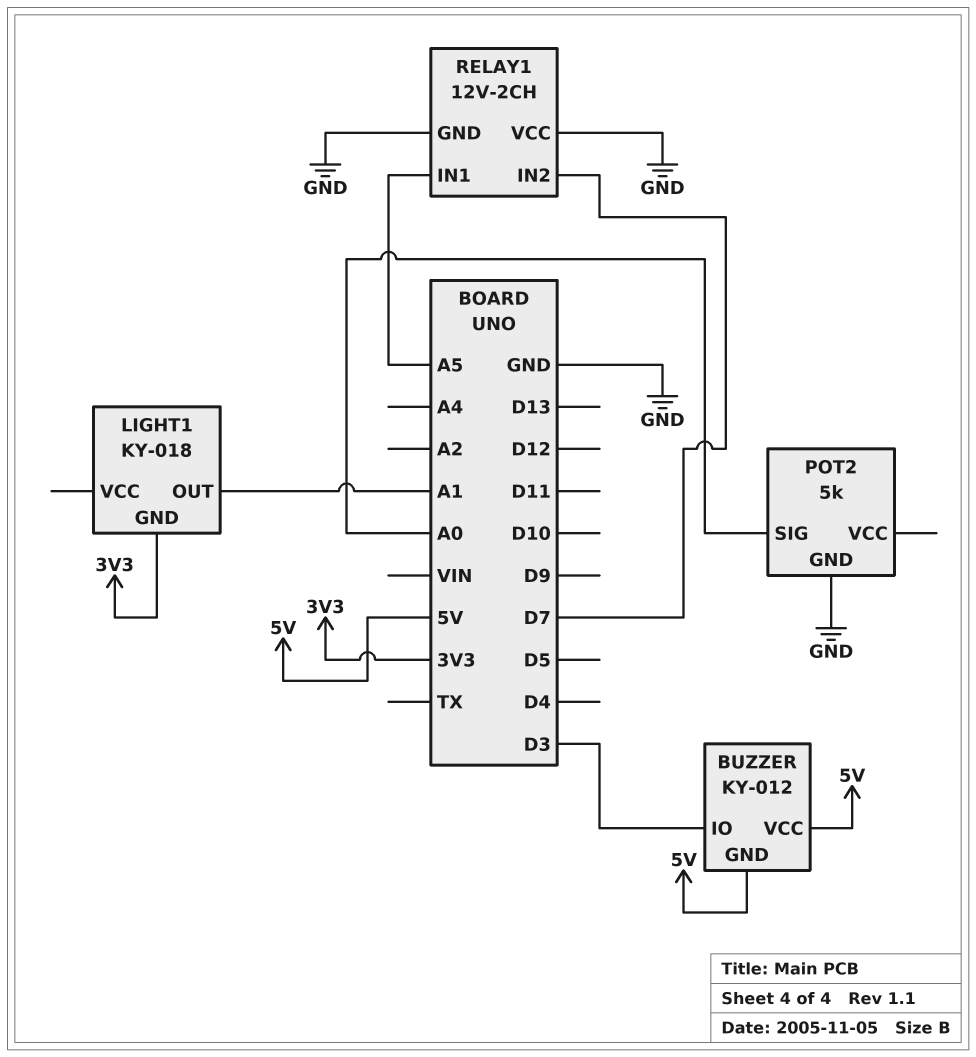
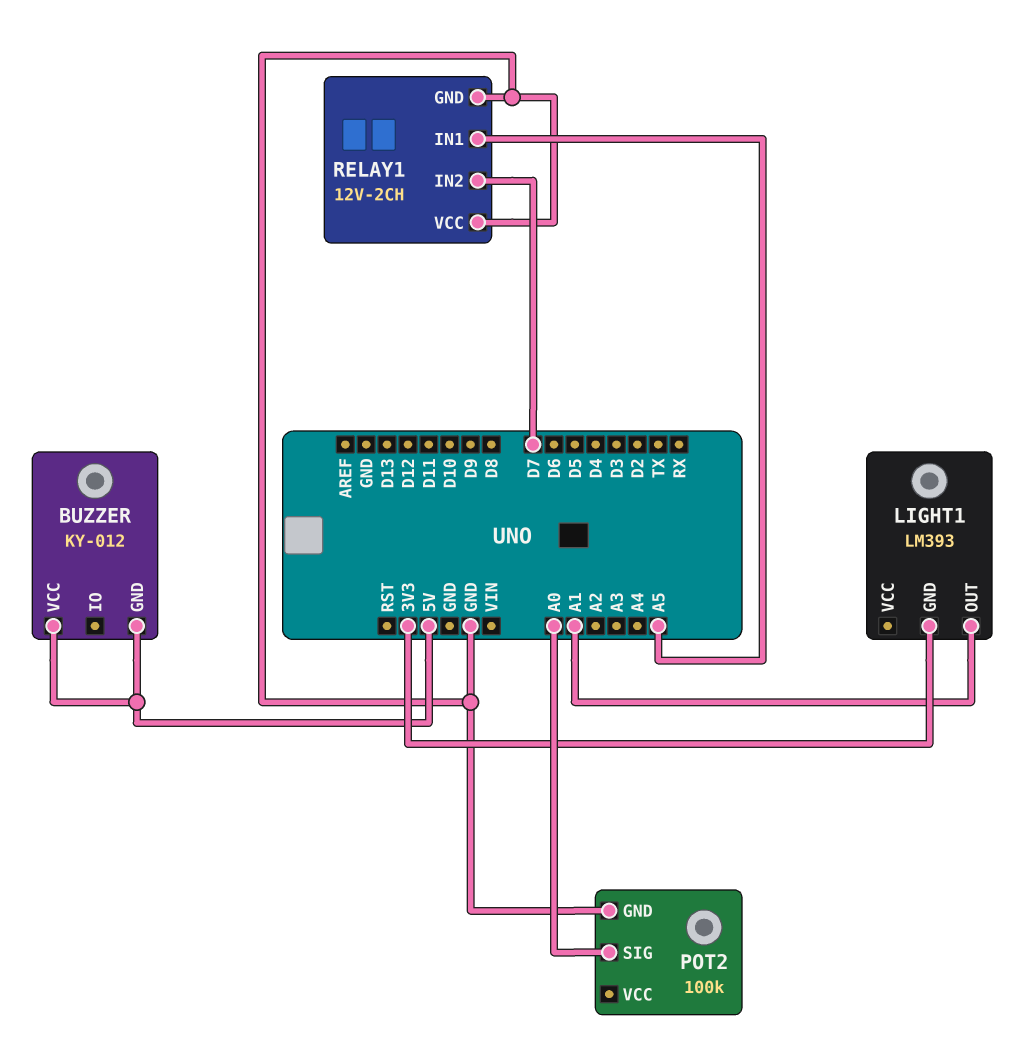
BUZZER pin IO: D3 -> none
LIGHT1: KY-018 -> LM393
POT2: 5k -> 100k

